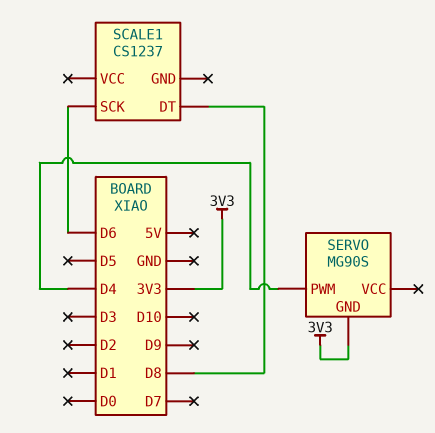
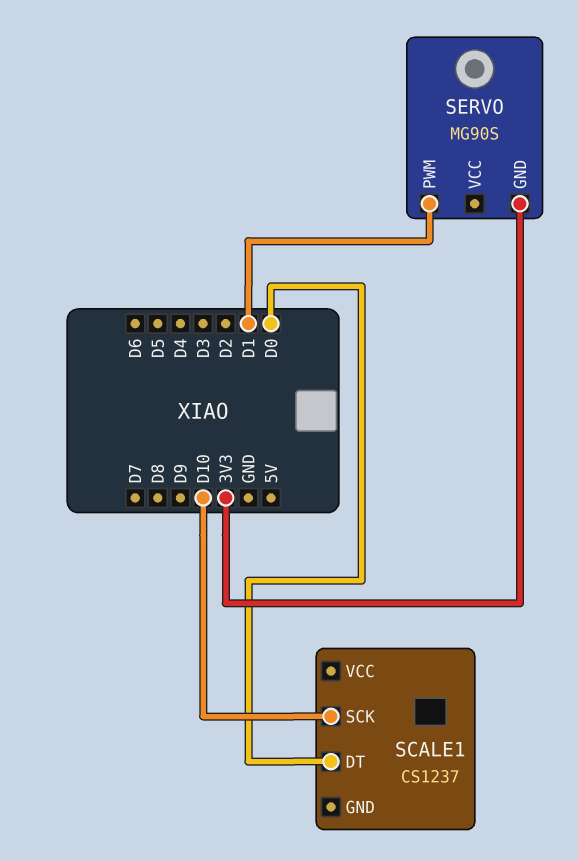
SCALE1 pin DT: D8 -> D0
SCALE1 pin SCK: D6 -> D10
SERVO pin PWM: D4 -> D1

